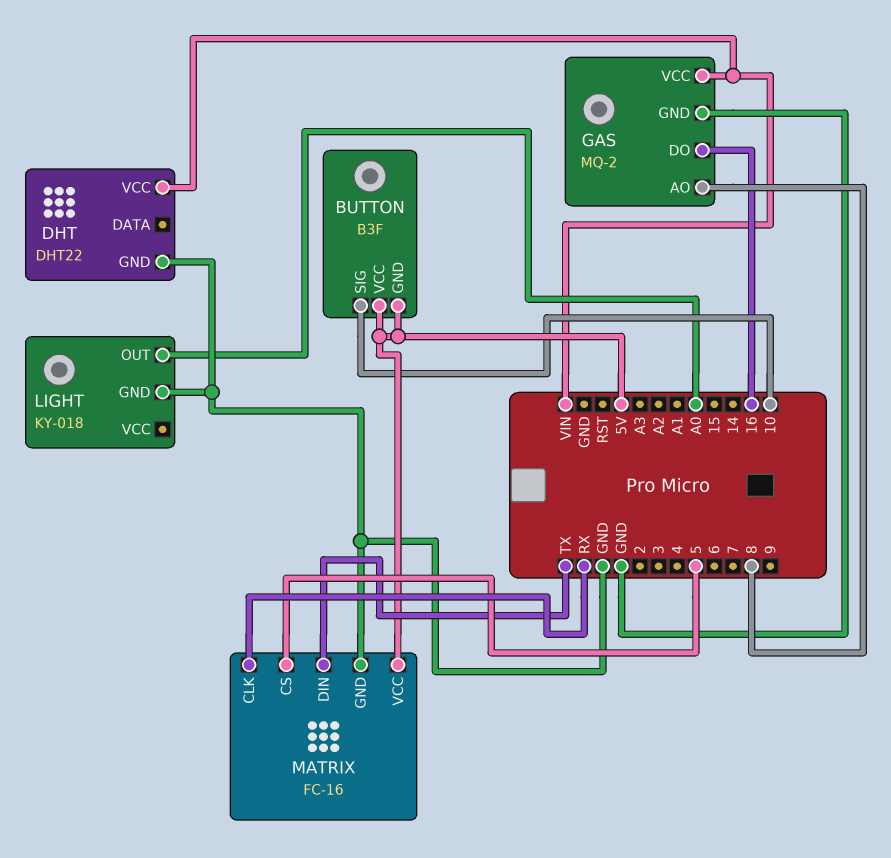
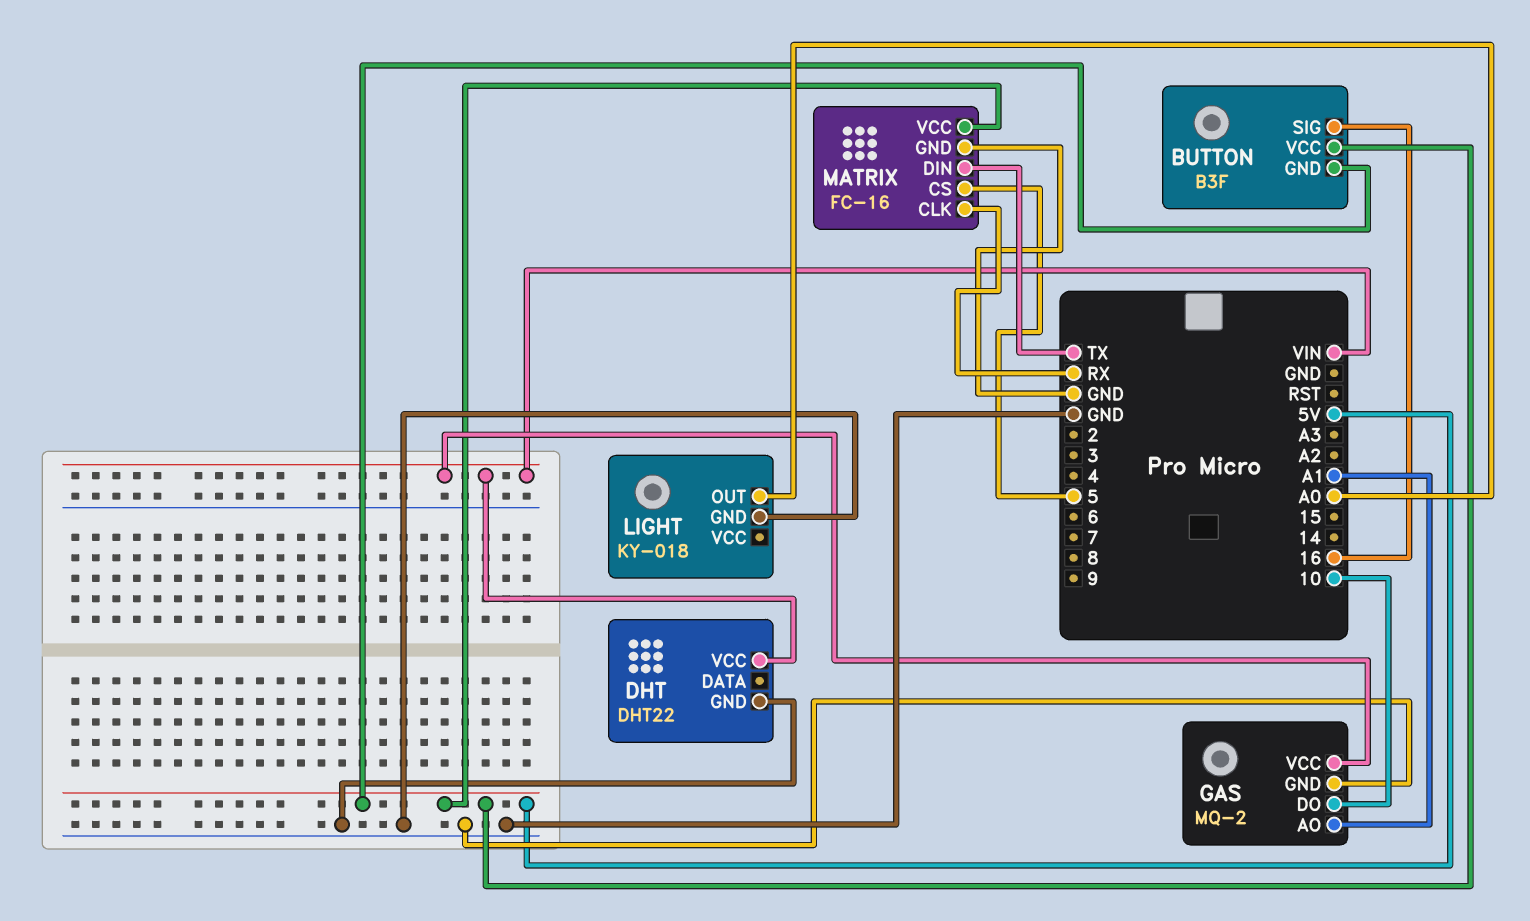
BUTTON pin SIG: 10 -> 16
GAS pin AO: 8 -> A1
GAS pin DO: 16 -> 10

